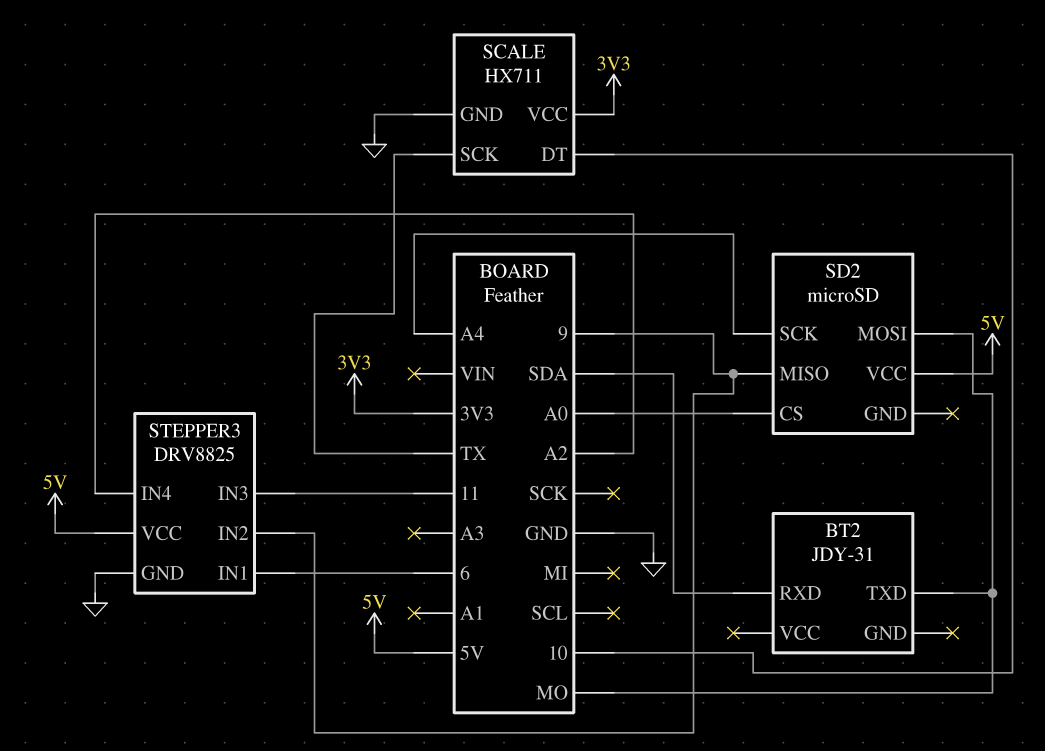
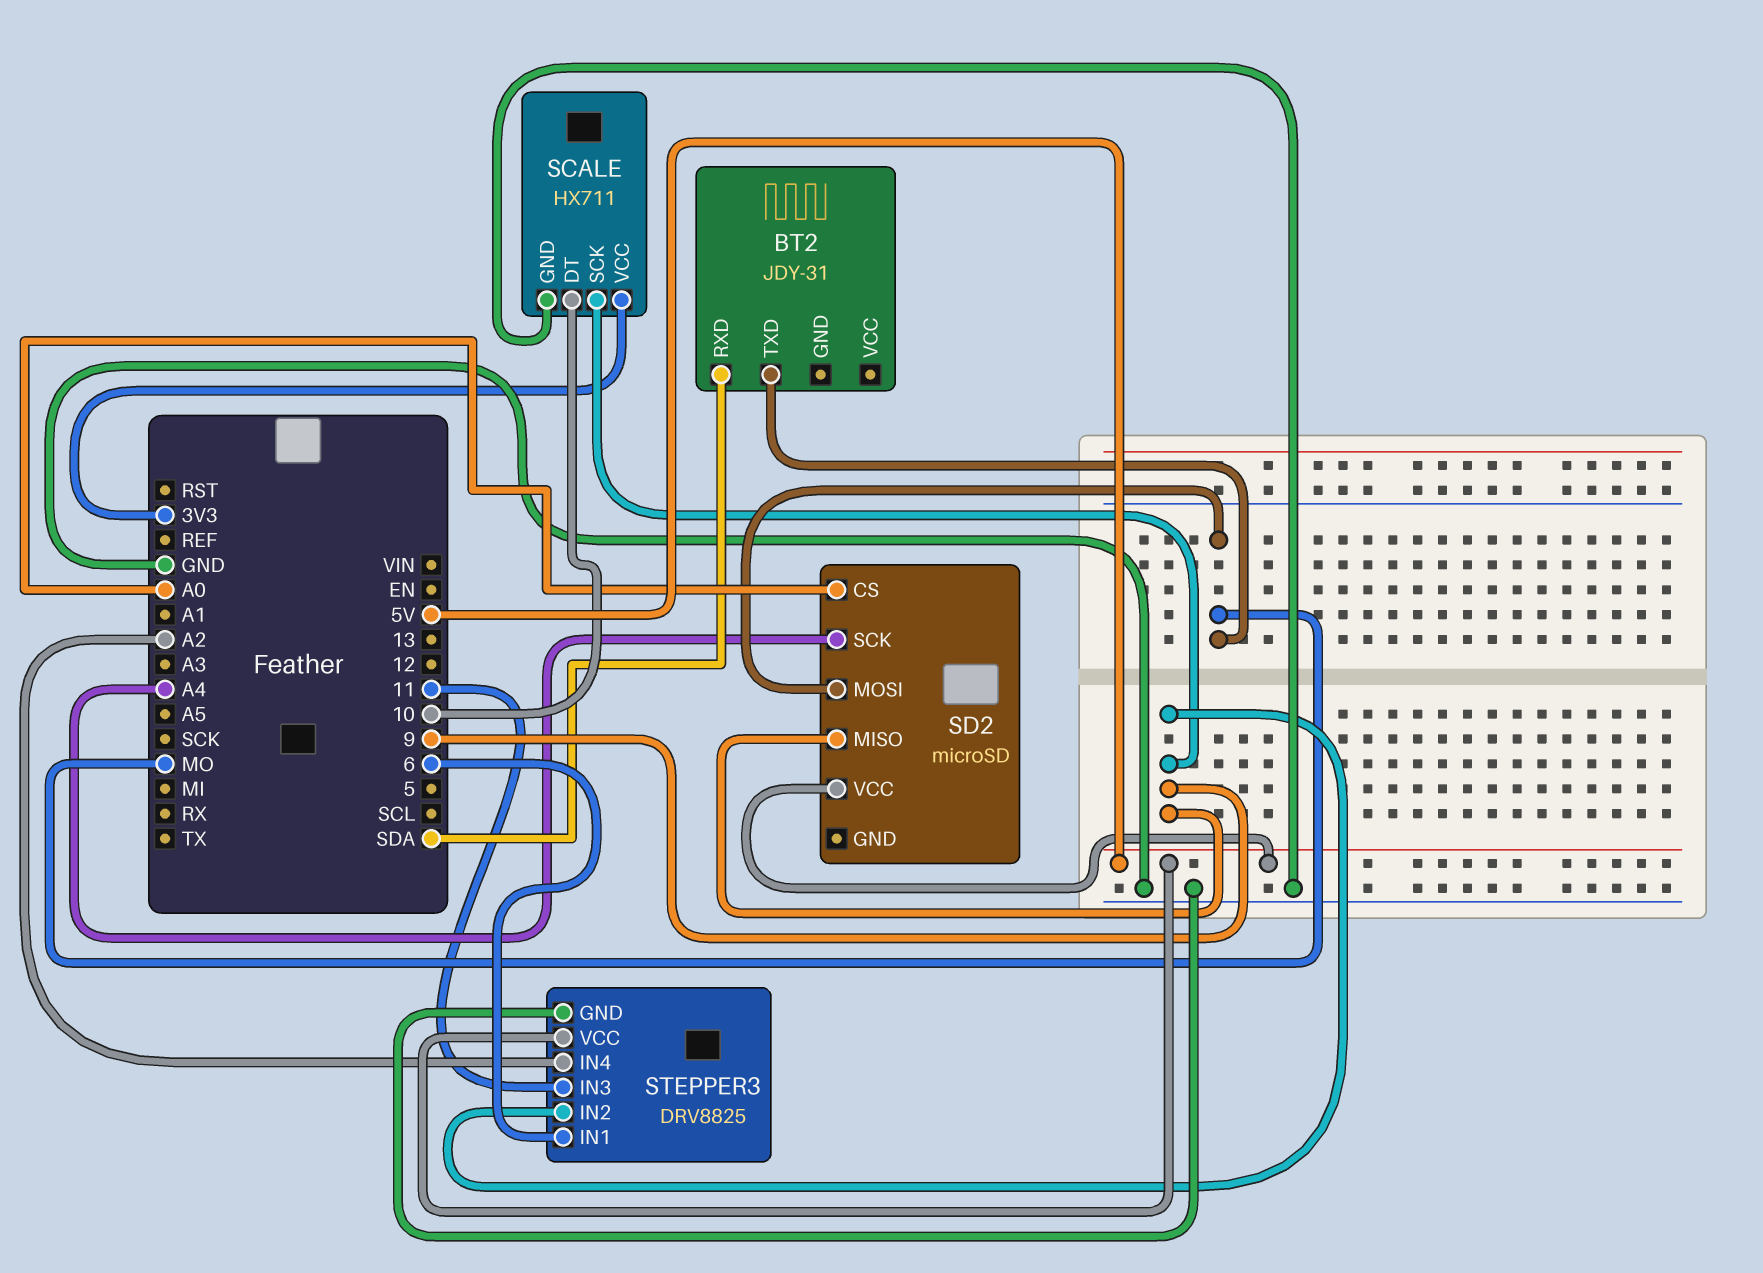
SCALE pin SCK: TX -> 9

